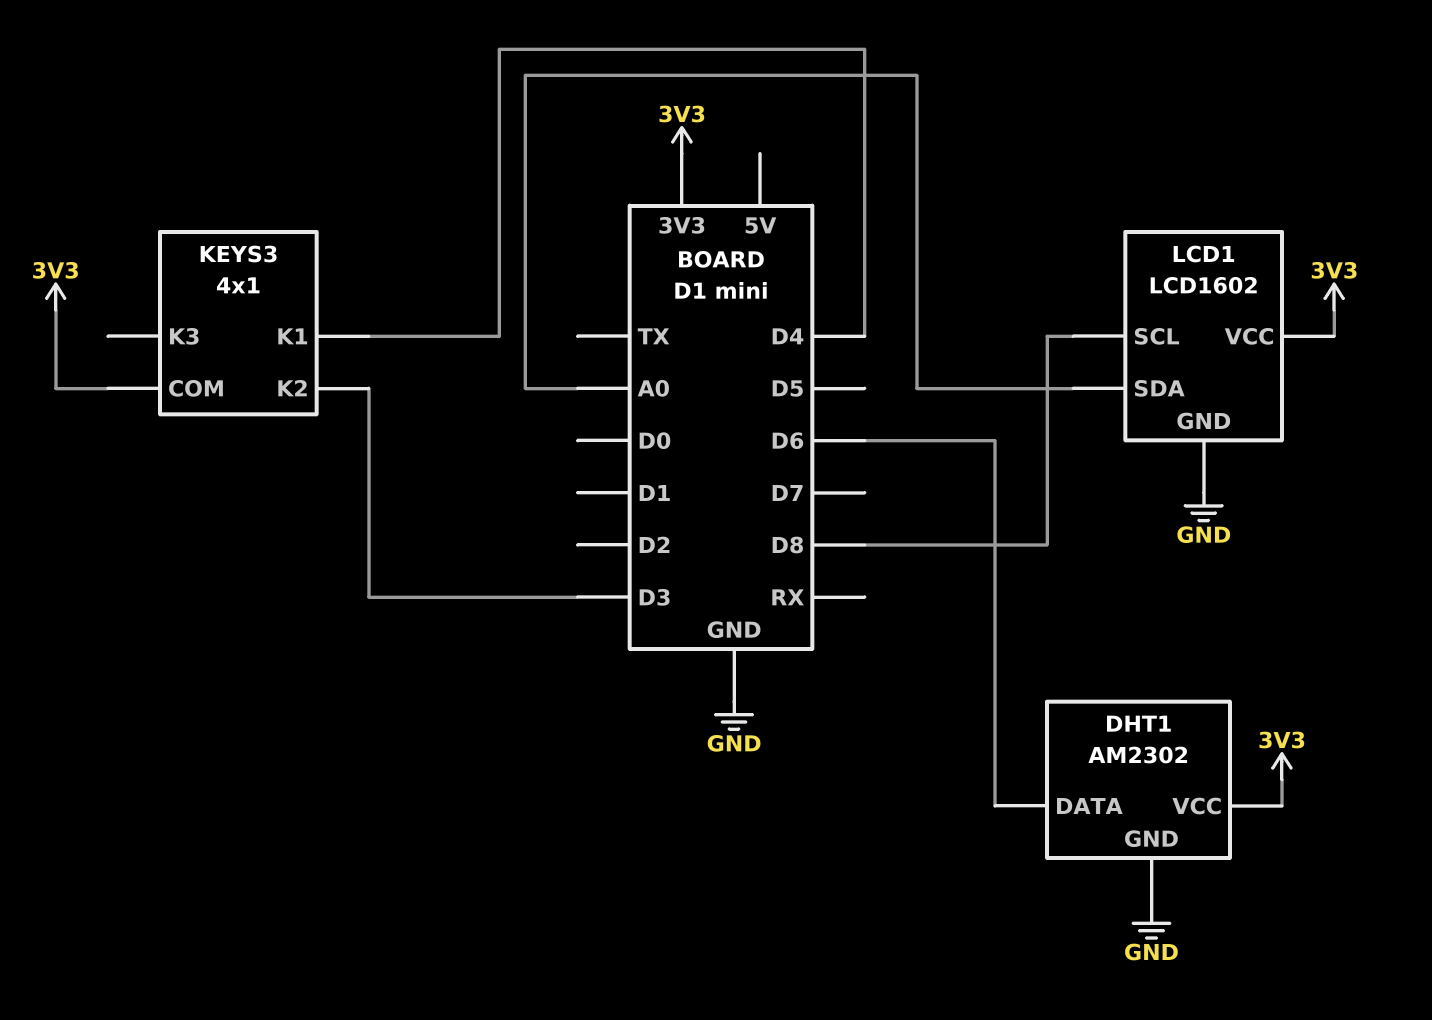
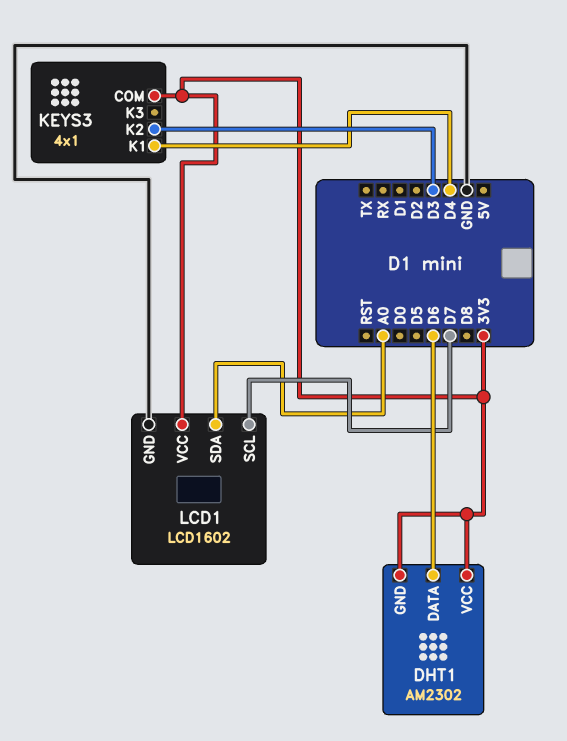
DHT1 pin GND: GND -> 3V3
LCD1 pin SCL: D8 -> D7

